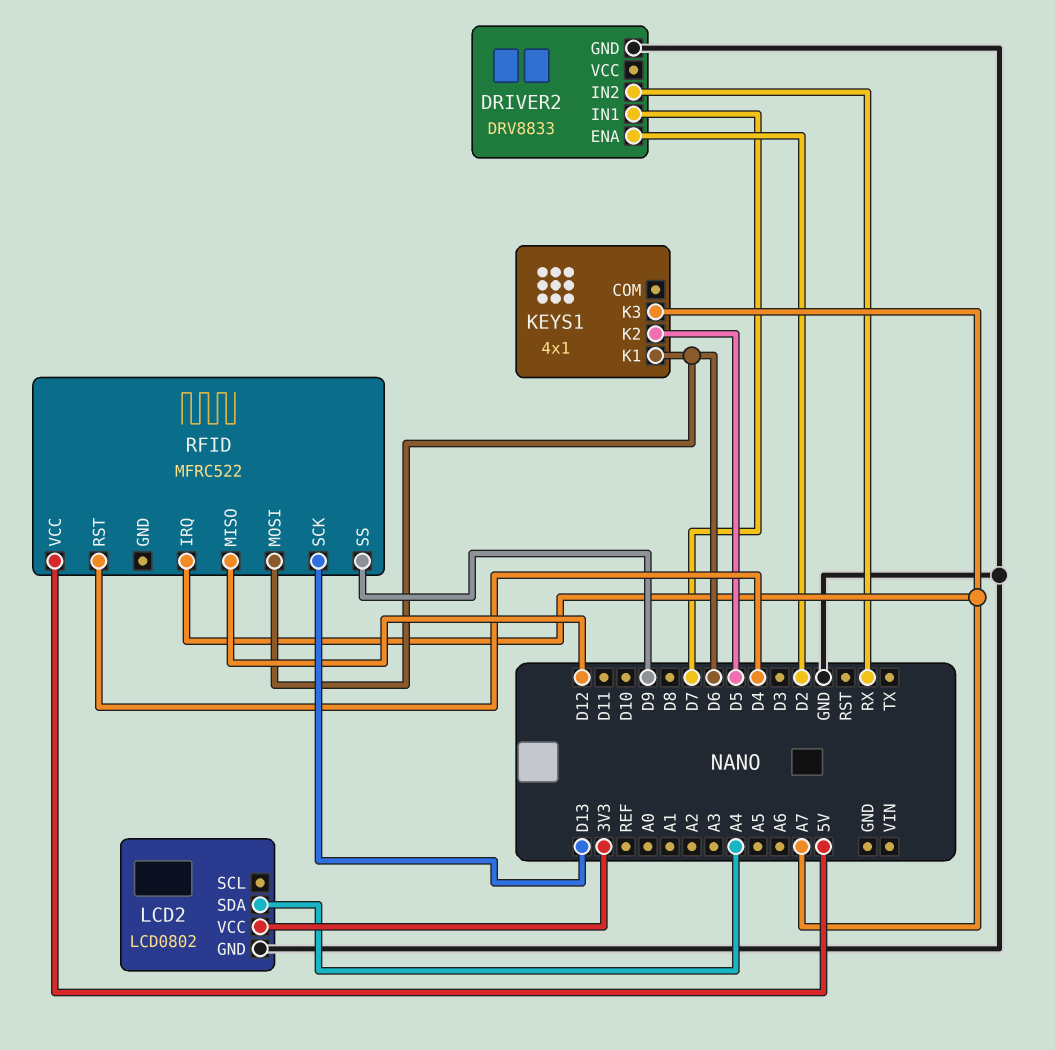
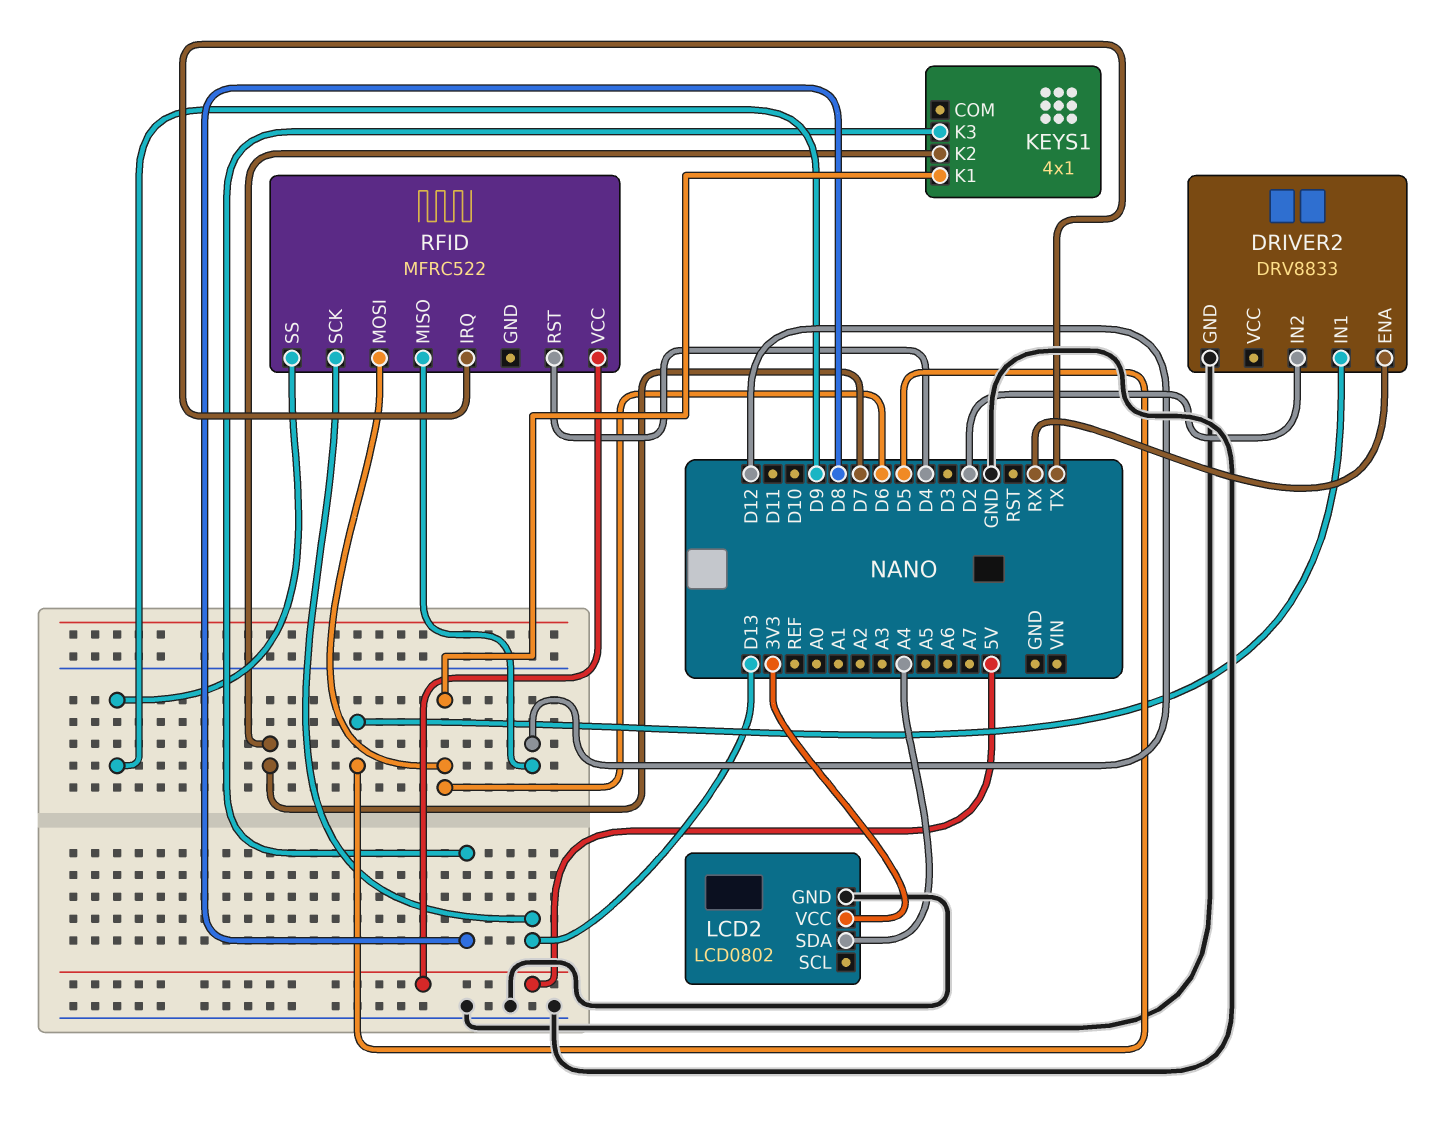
DRIVER2 pin ENA: D2 -> RX
DRIVER2 pin IN1: D7 -> D5
DRIVER2 pin IN2: RX -> D2
KEYS1 pin K2: D5 -> D7
KEYS1 pin K3: A7 -> D8
RFID pin IRQ: A7 -> TX

